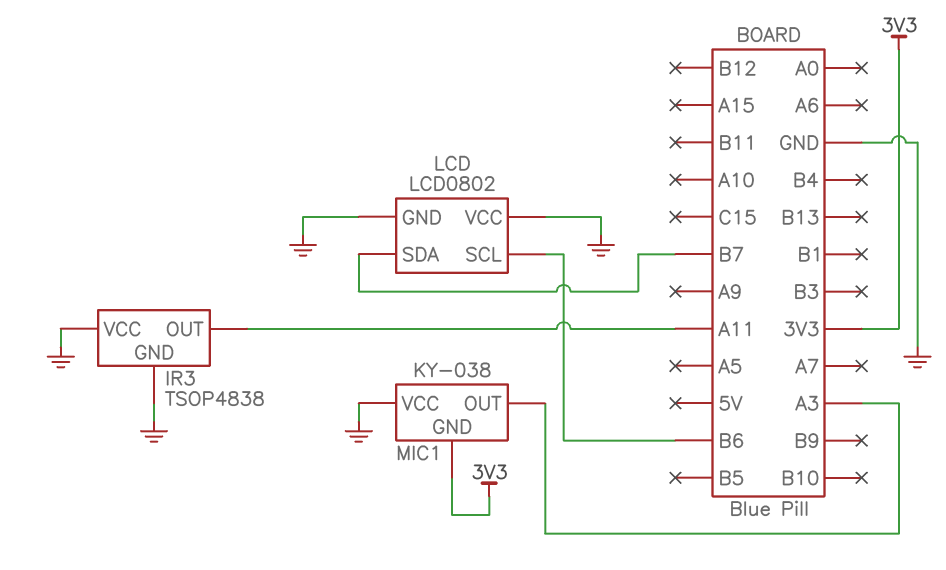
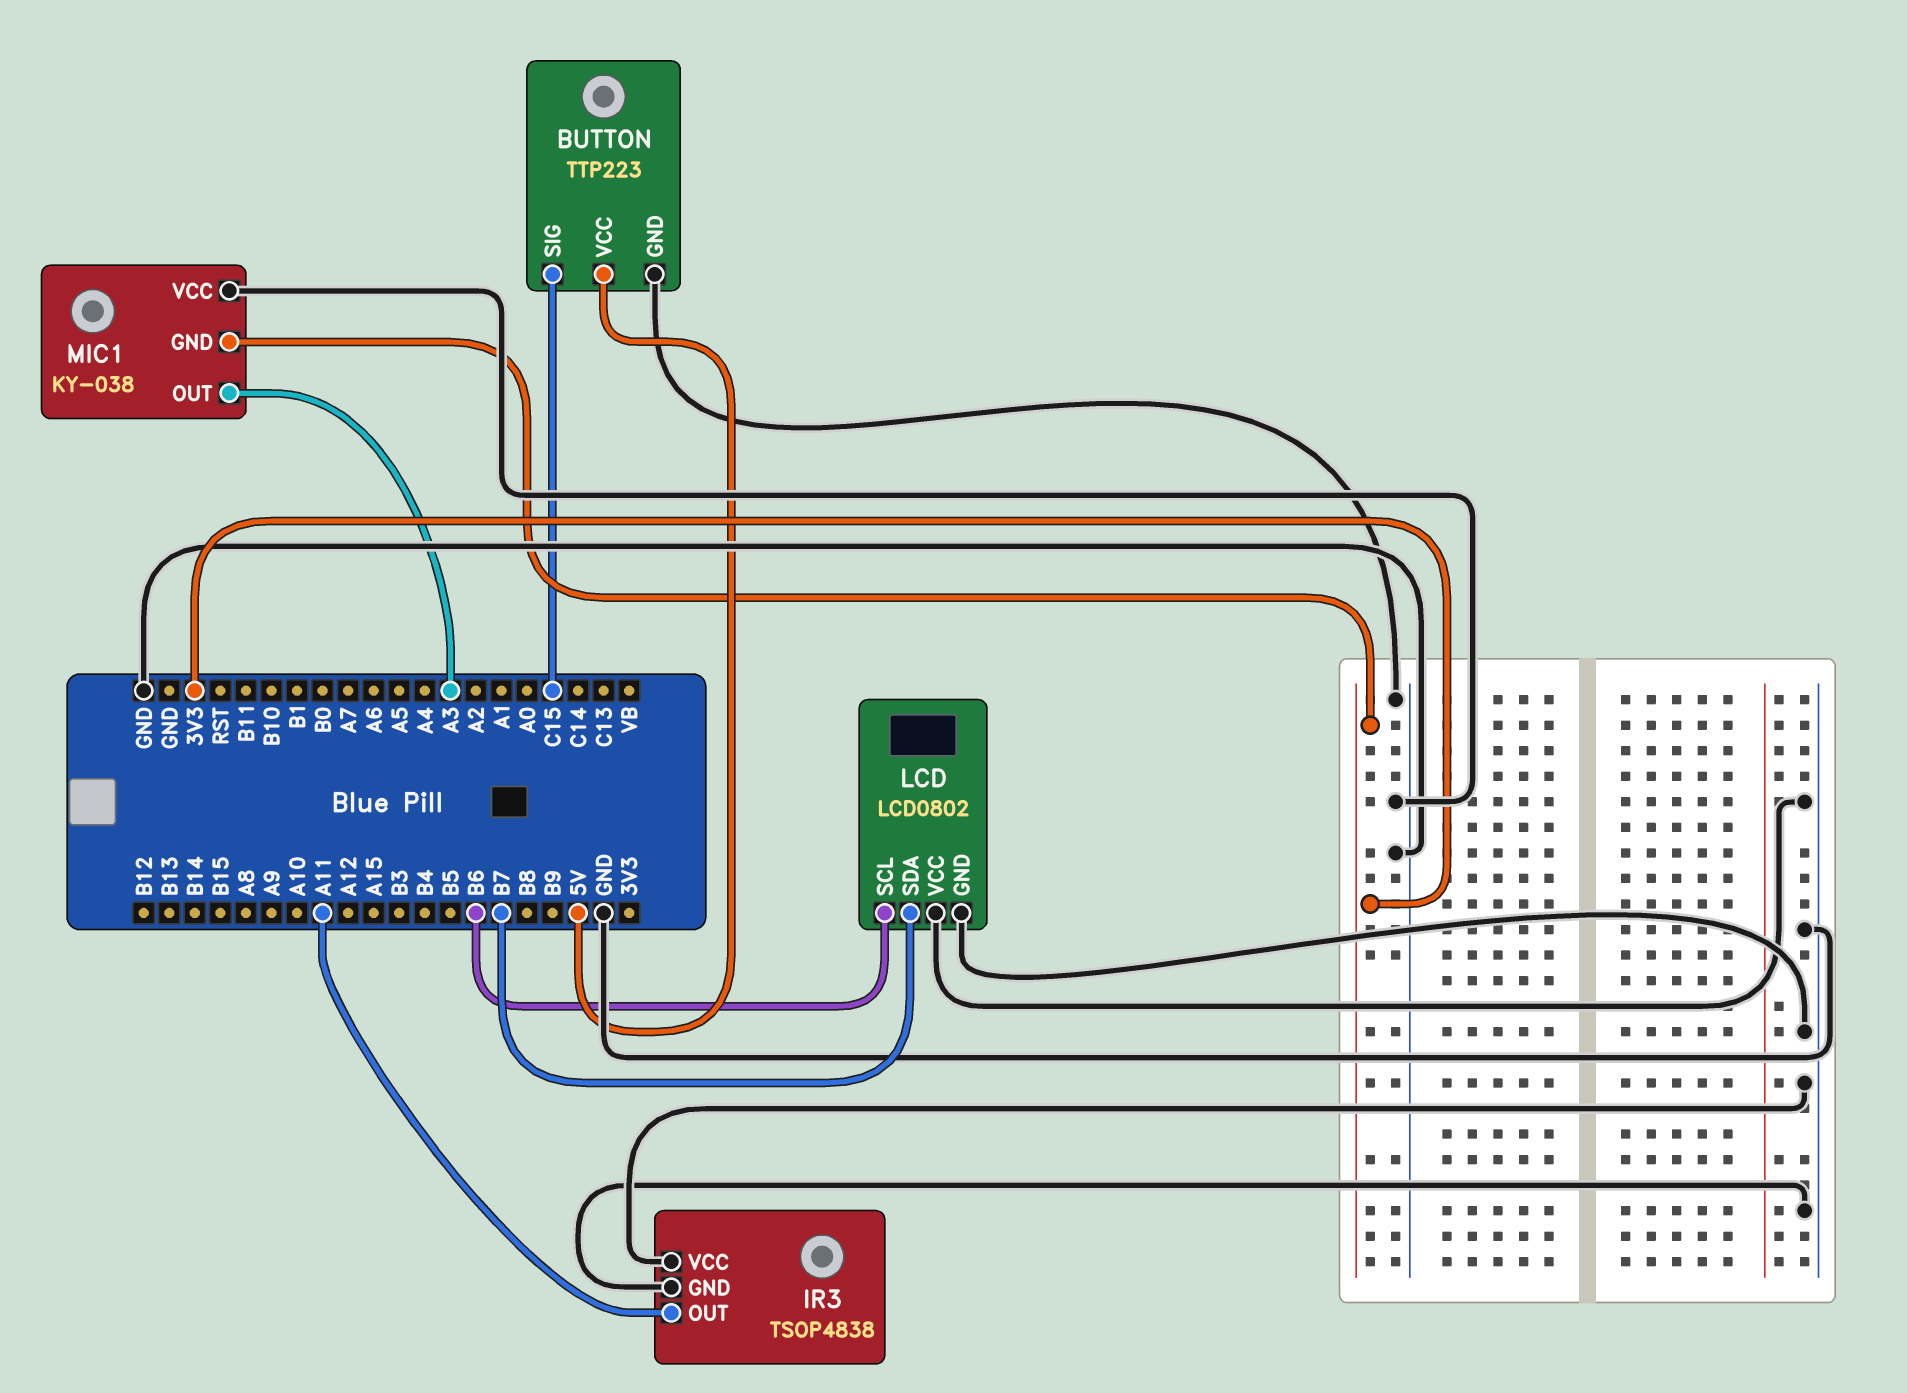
BUTTON: none -> TTP223
BUTTON pin GND: none -> GND
BUTTON pin SIG: none -> C15
BUTTON pin VCC: none -> 5V

